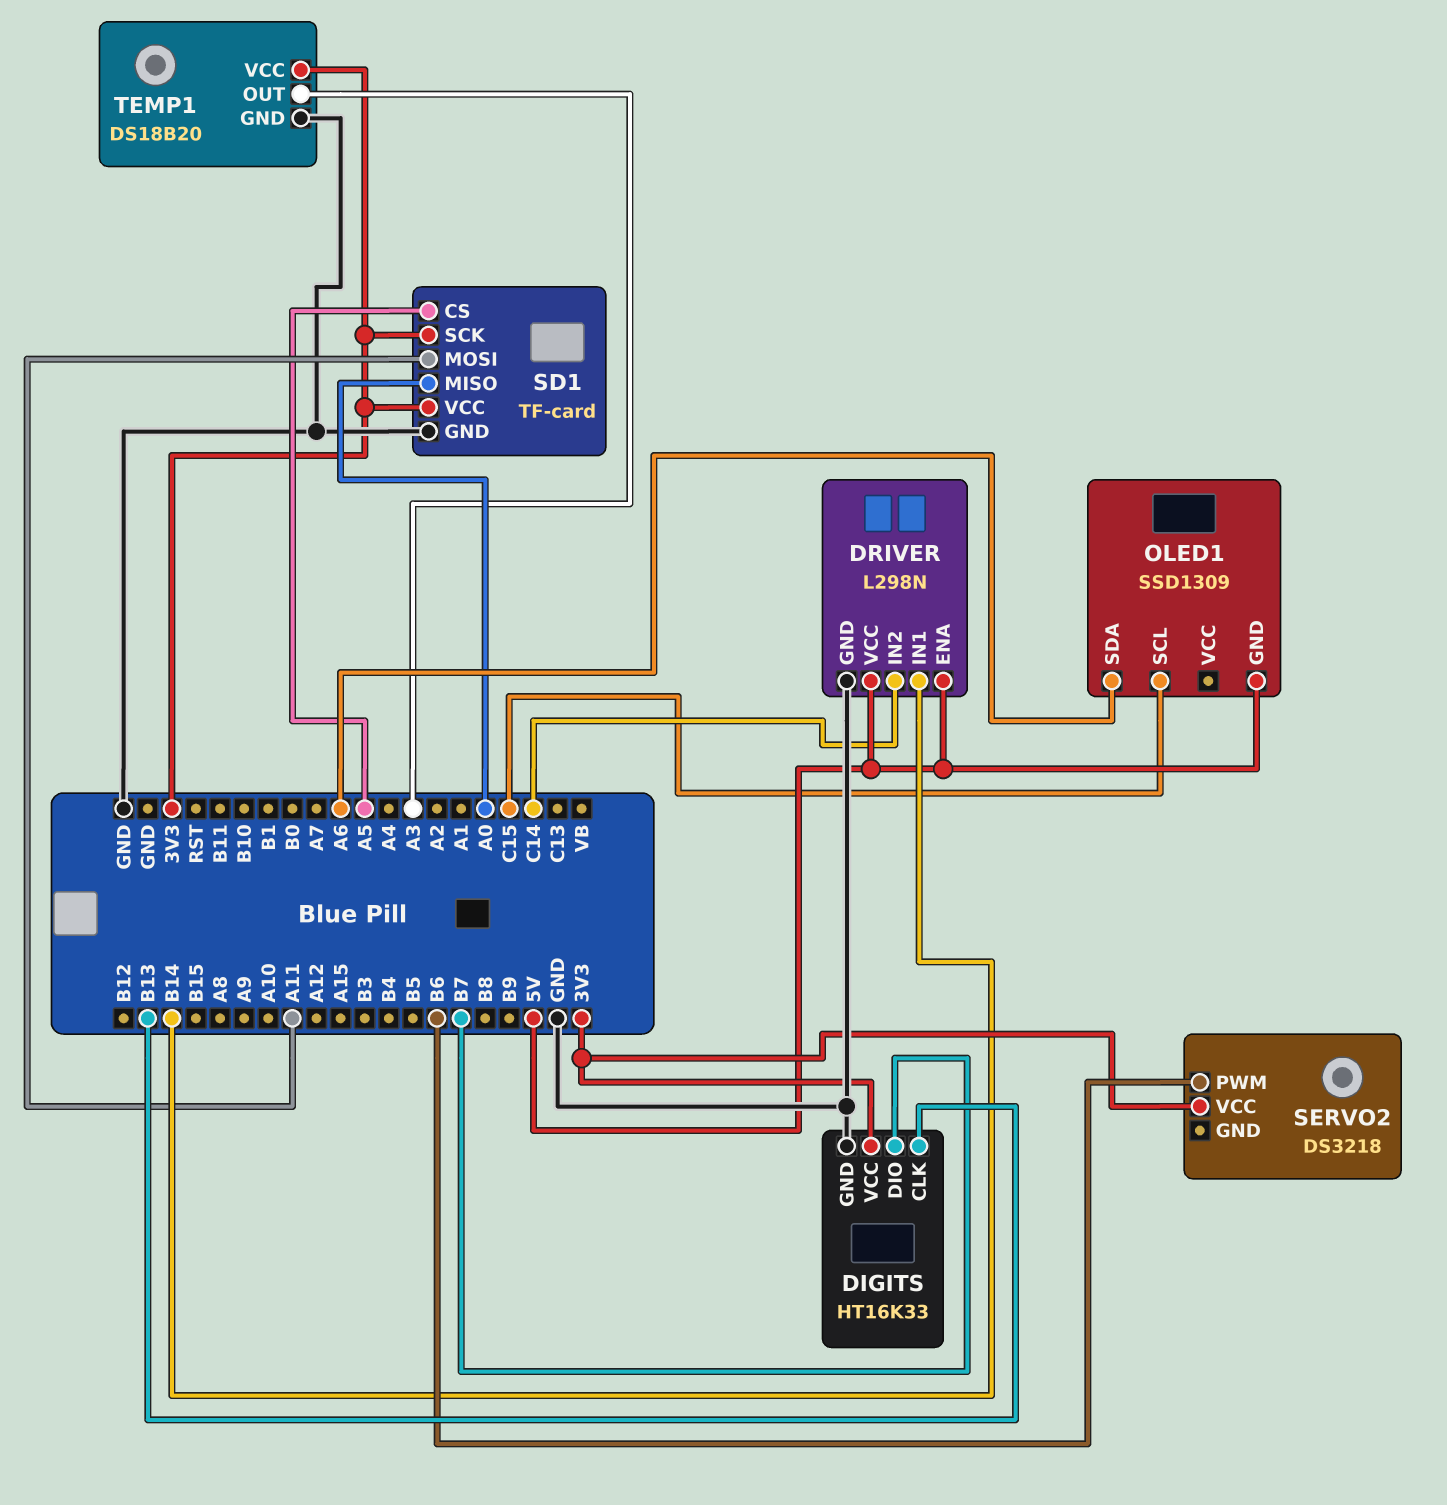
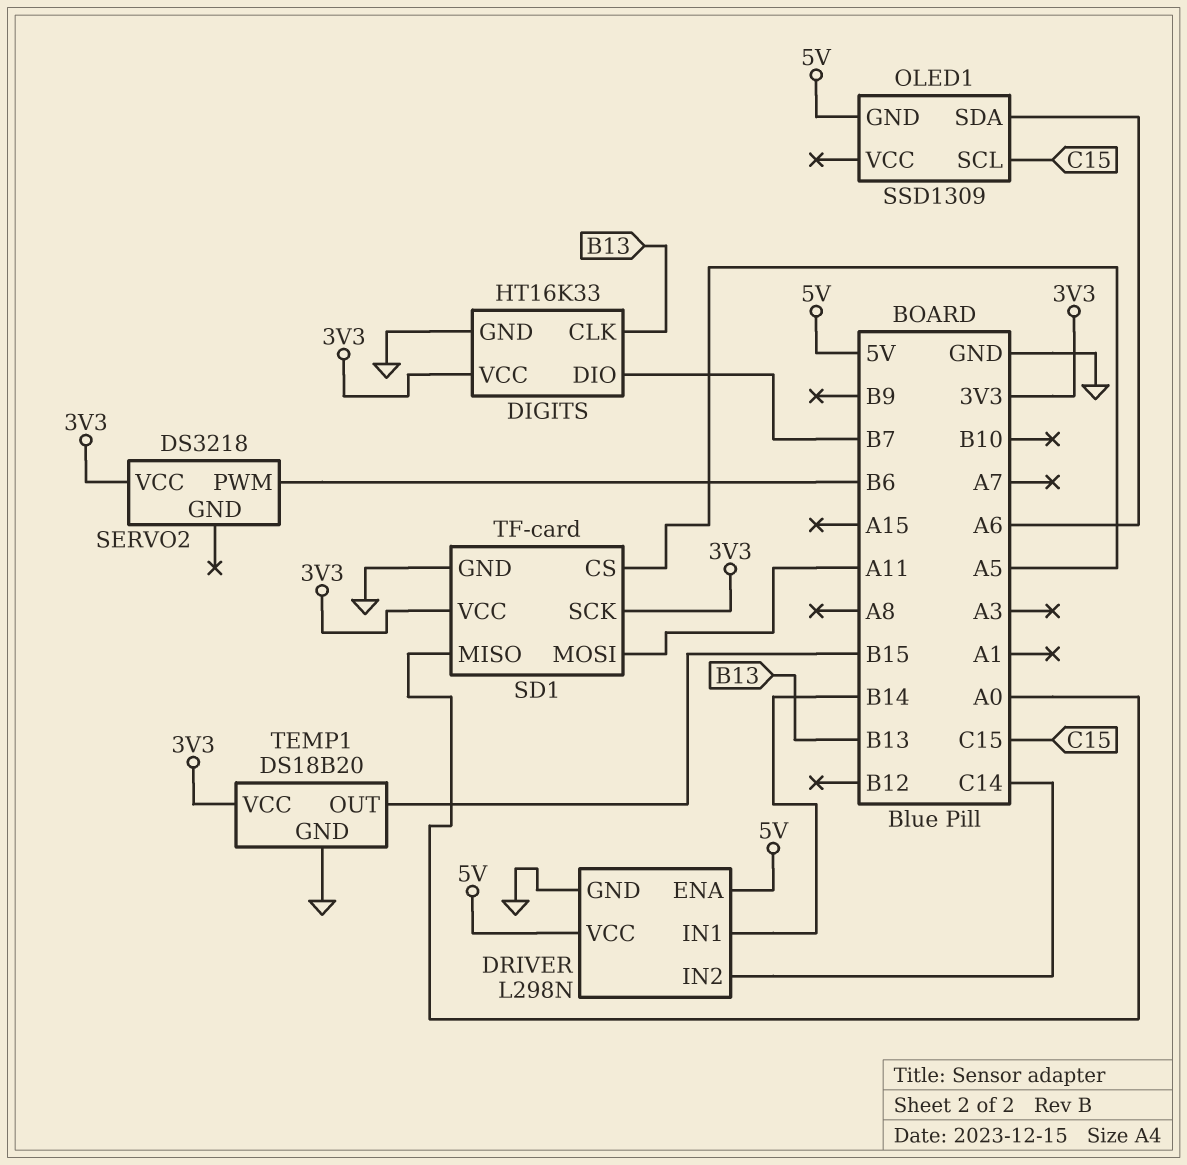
TEMP1 pin OUT: A3 -> B15

